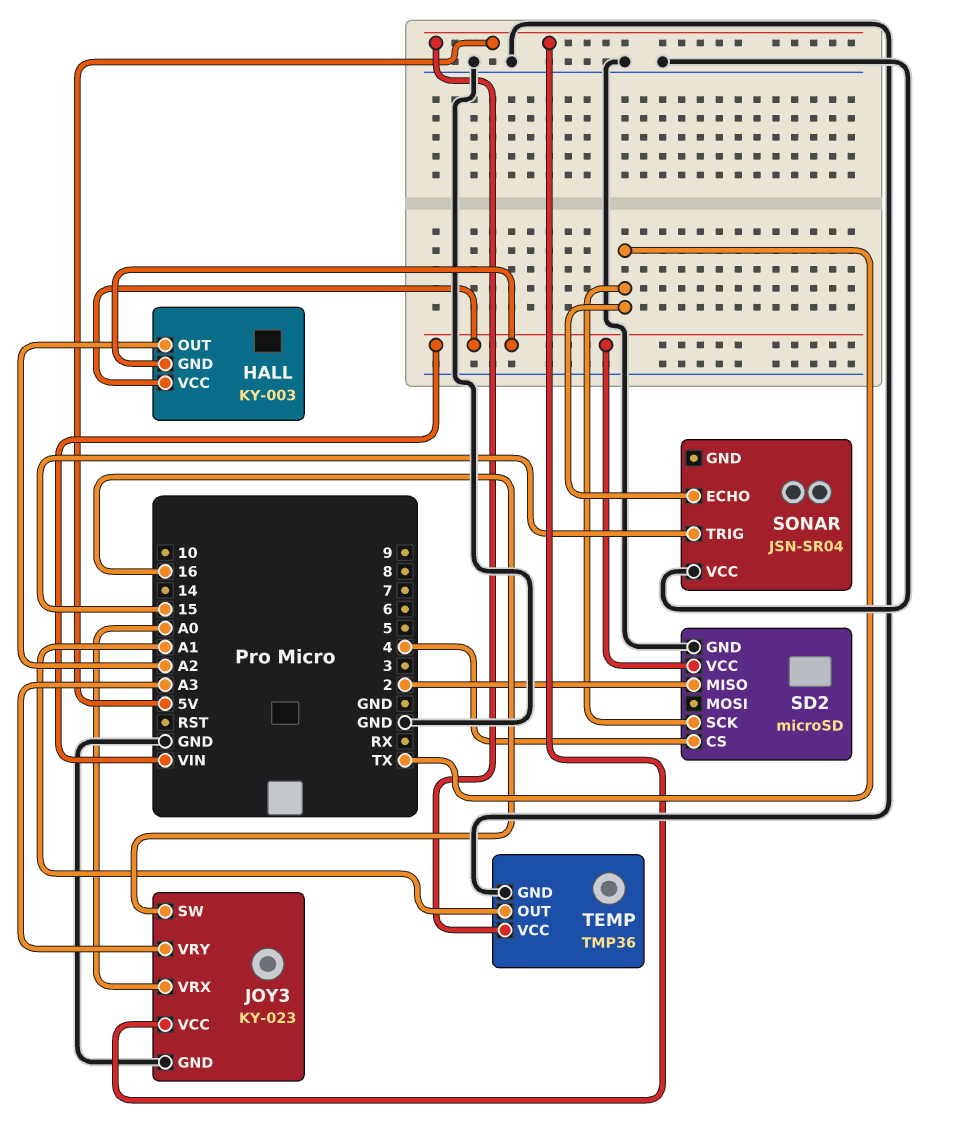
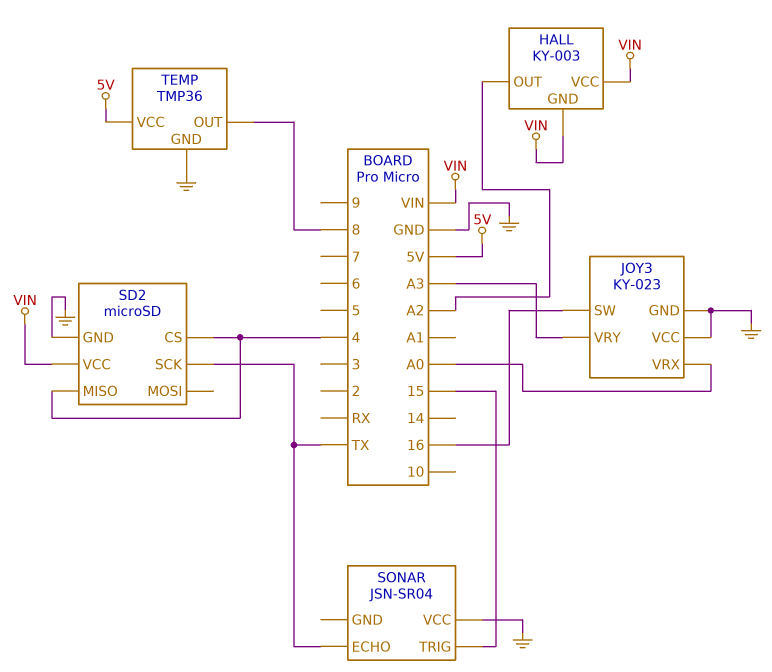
JOY3 pin VCC: 5V -> GND
SD2 pin MISO: 2 -> 4
TEMP pin OUT: A1 -> 8

